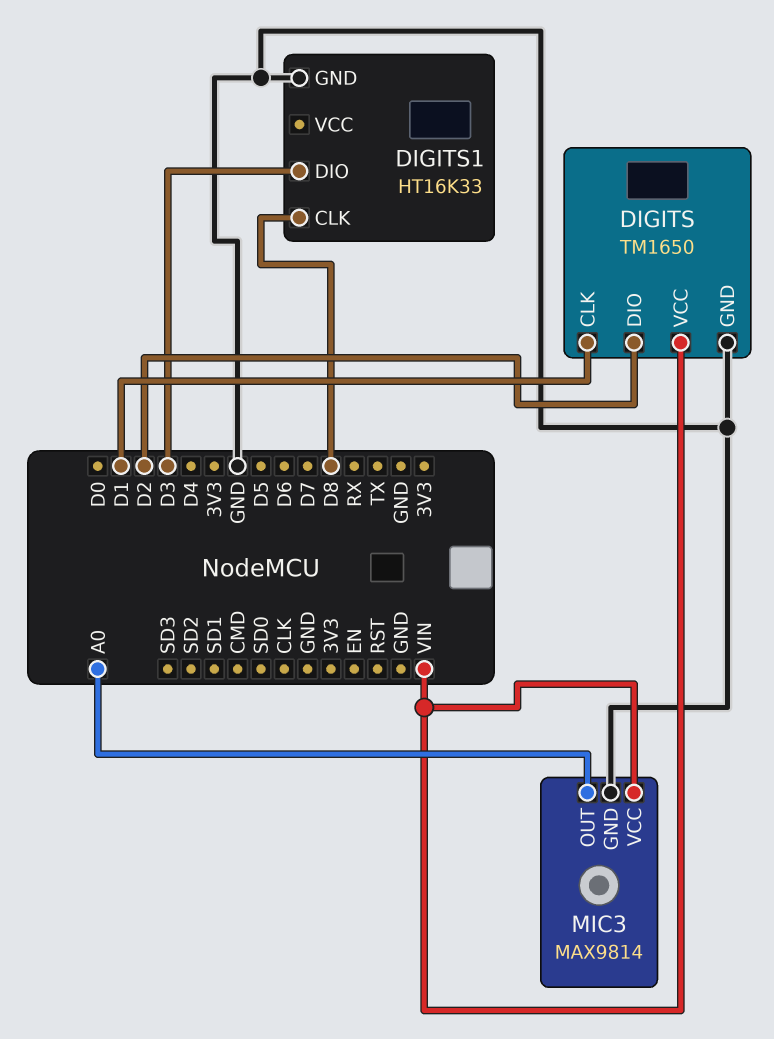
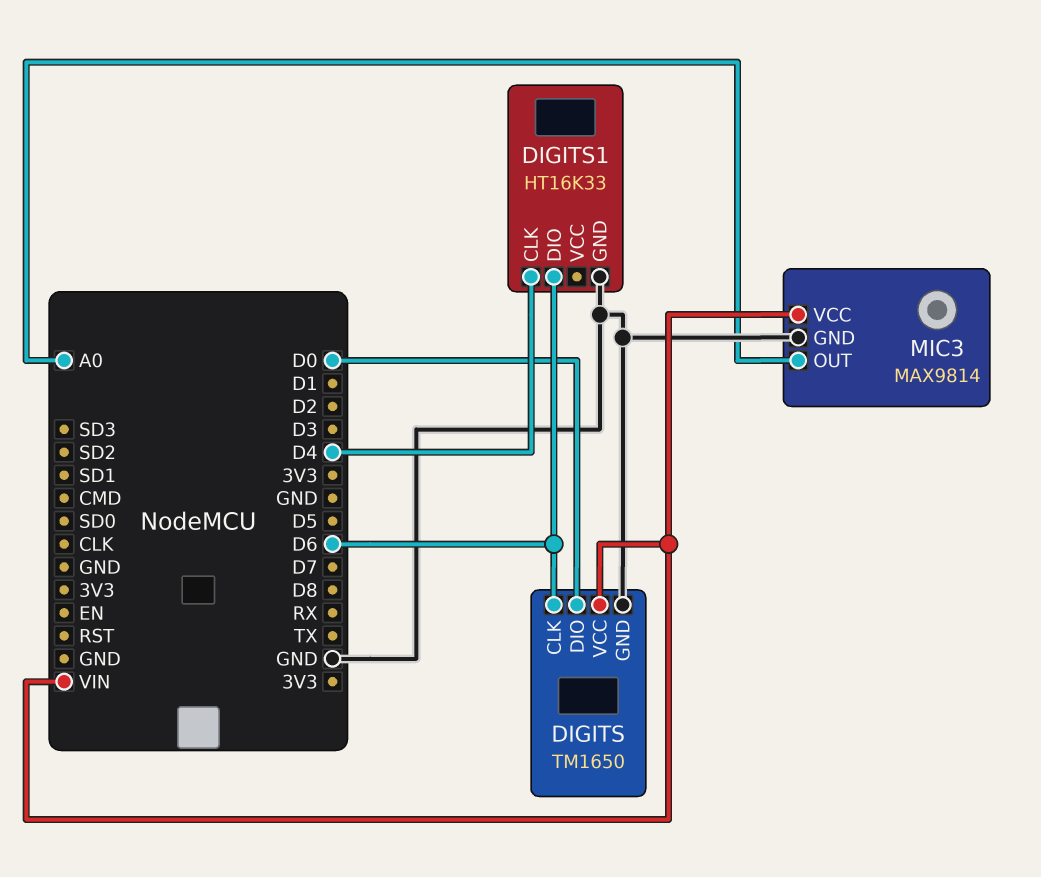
DIGITS pin CLK: D1 -> D6
DIGITS pin DIO: D2 -> D0
DIGITS1 pin CLK: D8 -> D4
DIGITS1 pin DIO: D3 -> D6

